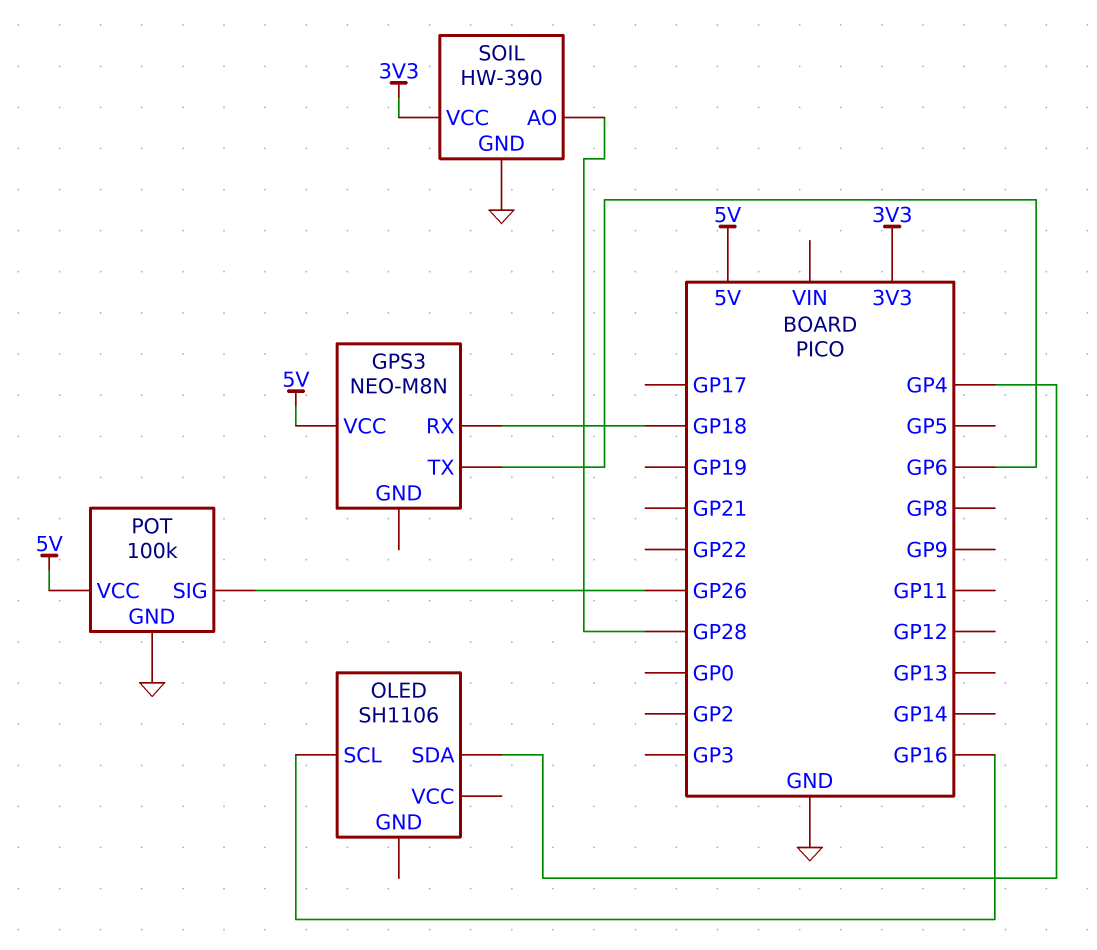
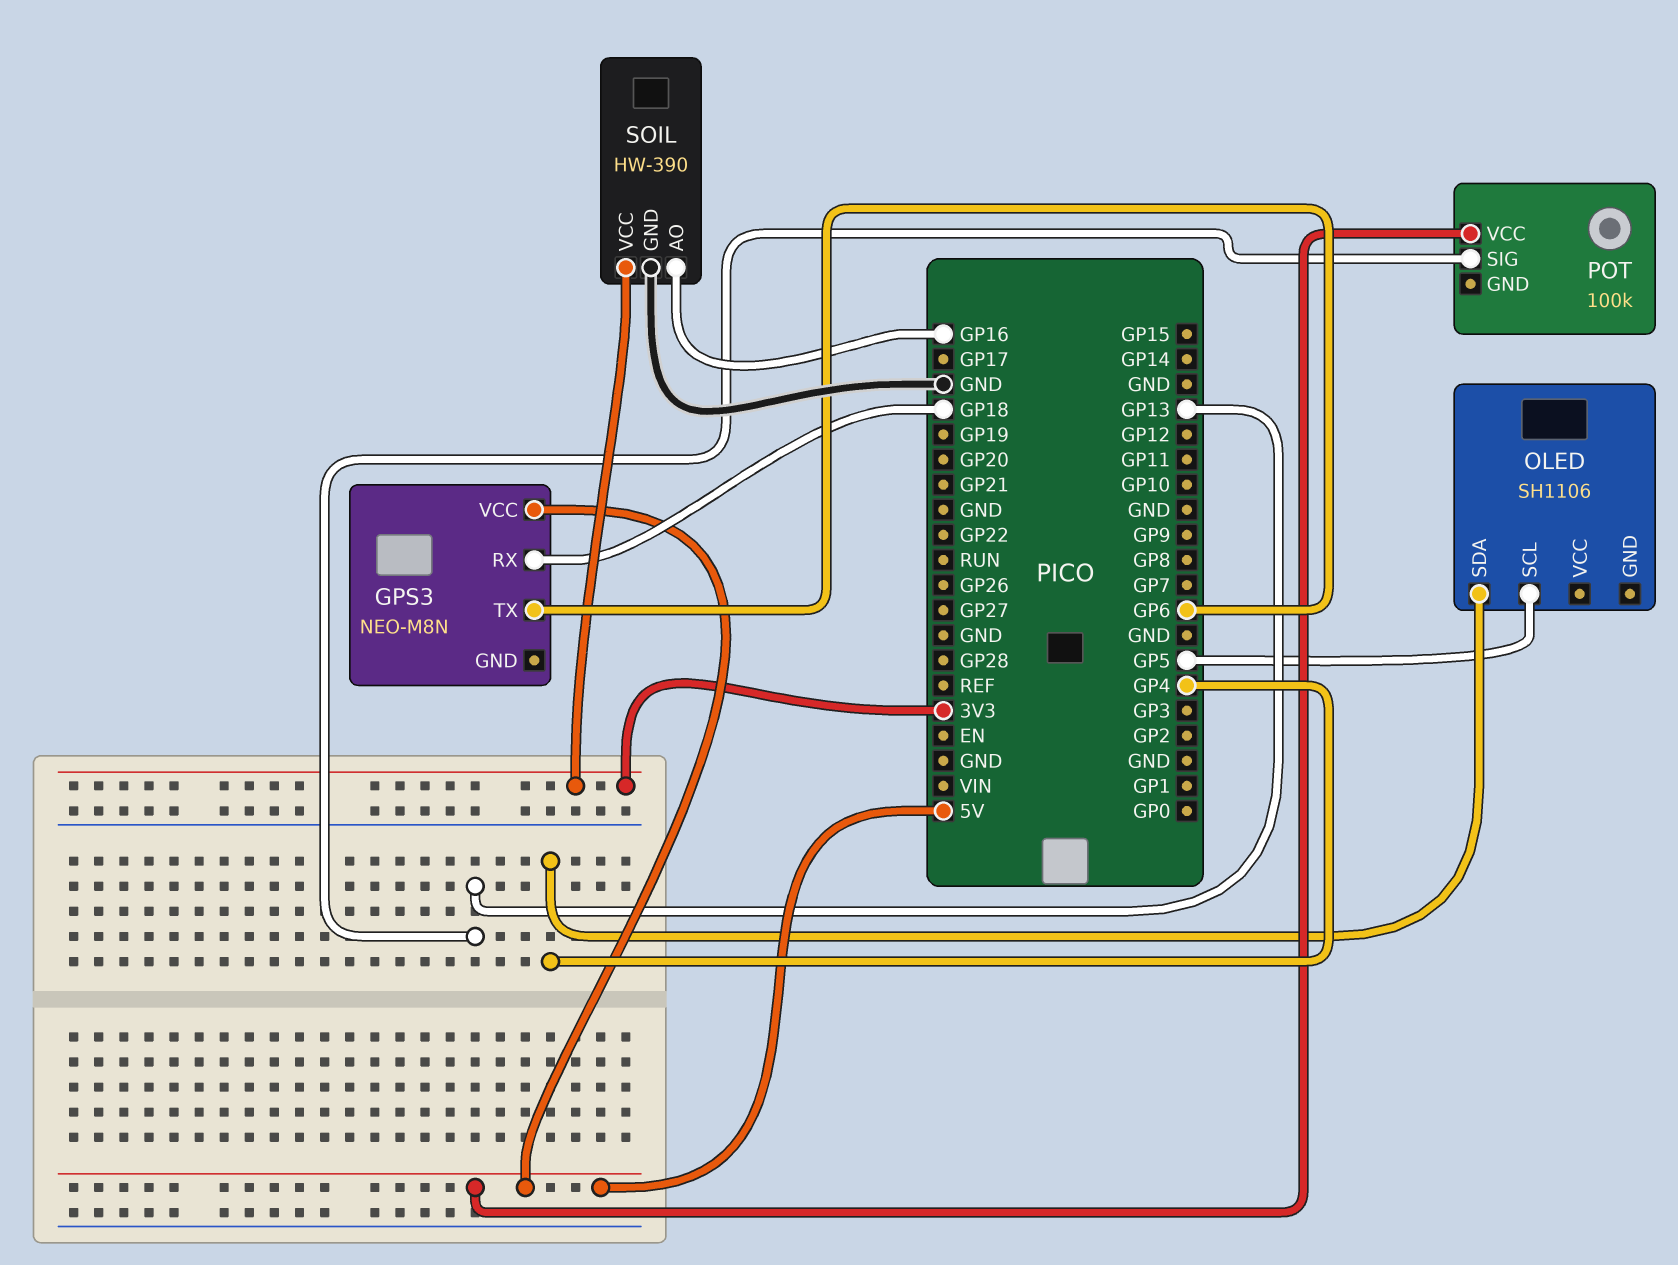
OLED pin SCL: GP16 -> GP5
POT pin GND: GND -> none
POT pin SIG: GP26 -> GP13
SOIL pin AO: GP28 -> GP16

